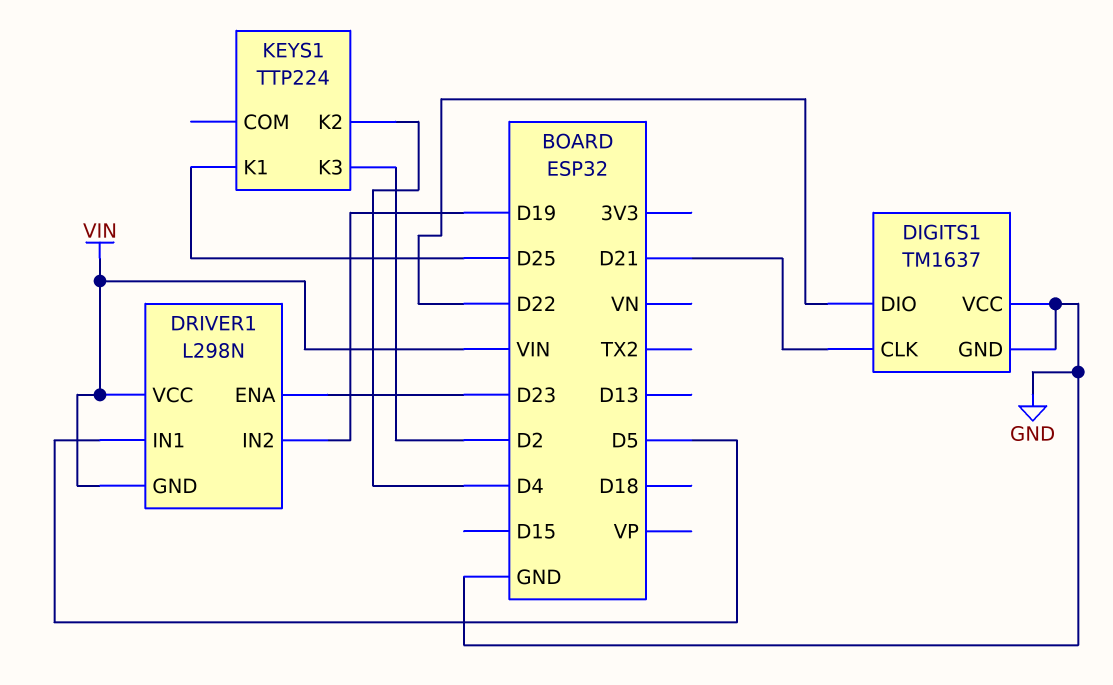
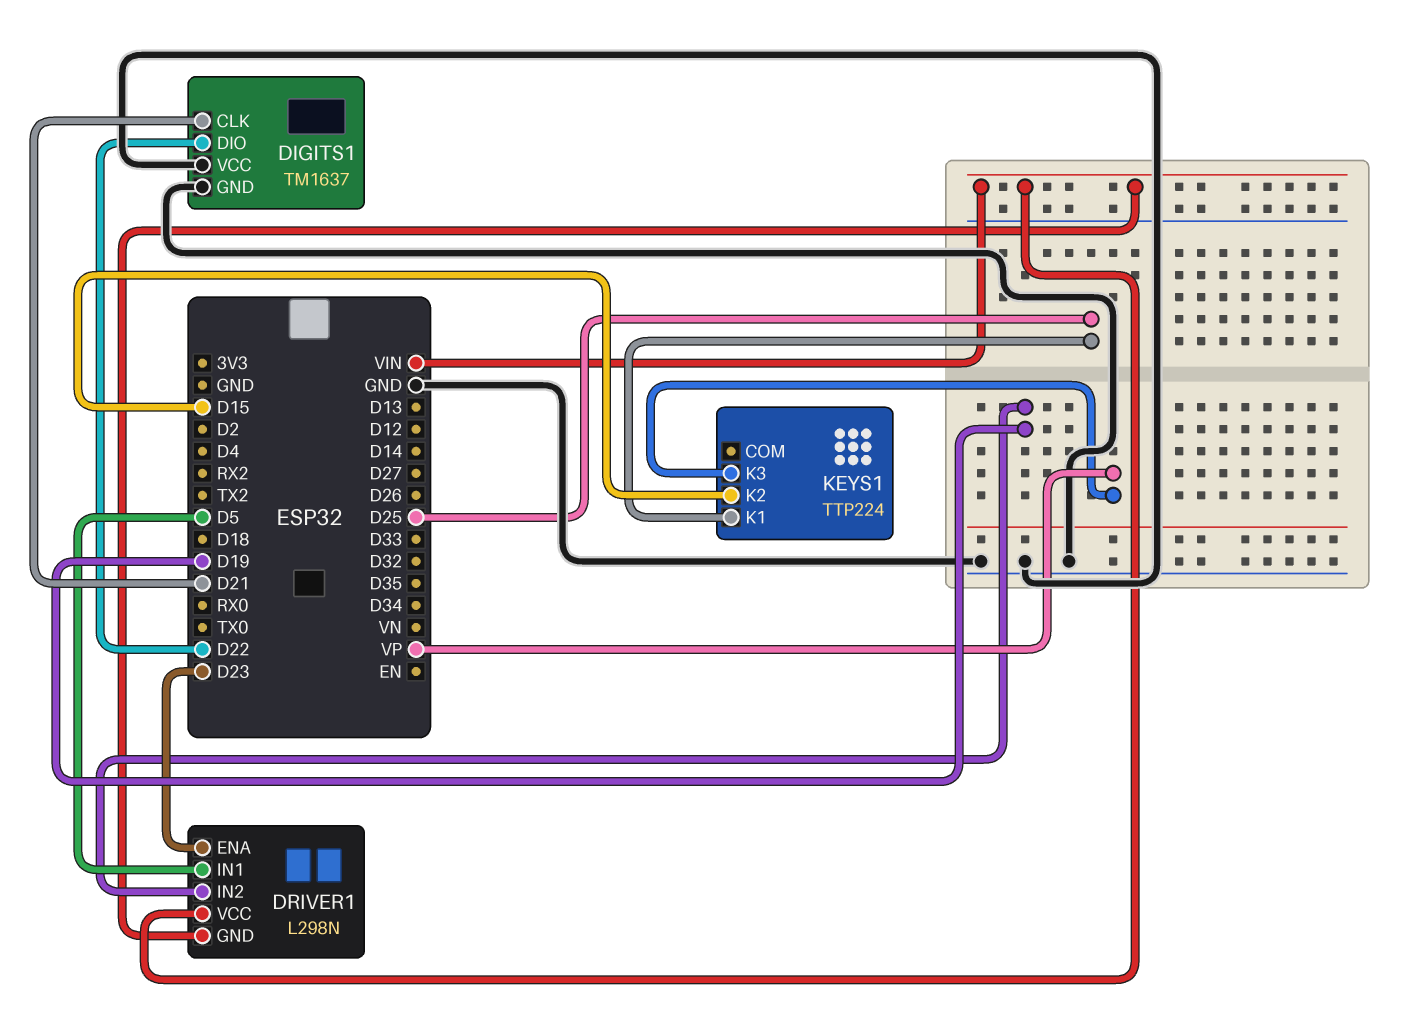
KEYS1 pin K2: D4 -> D15
KEYS1 pin K3: D2 -> VP

